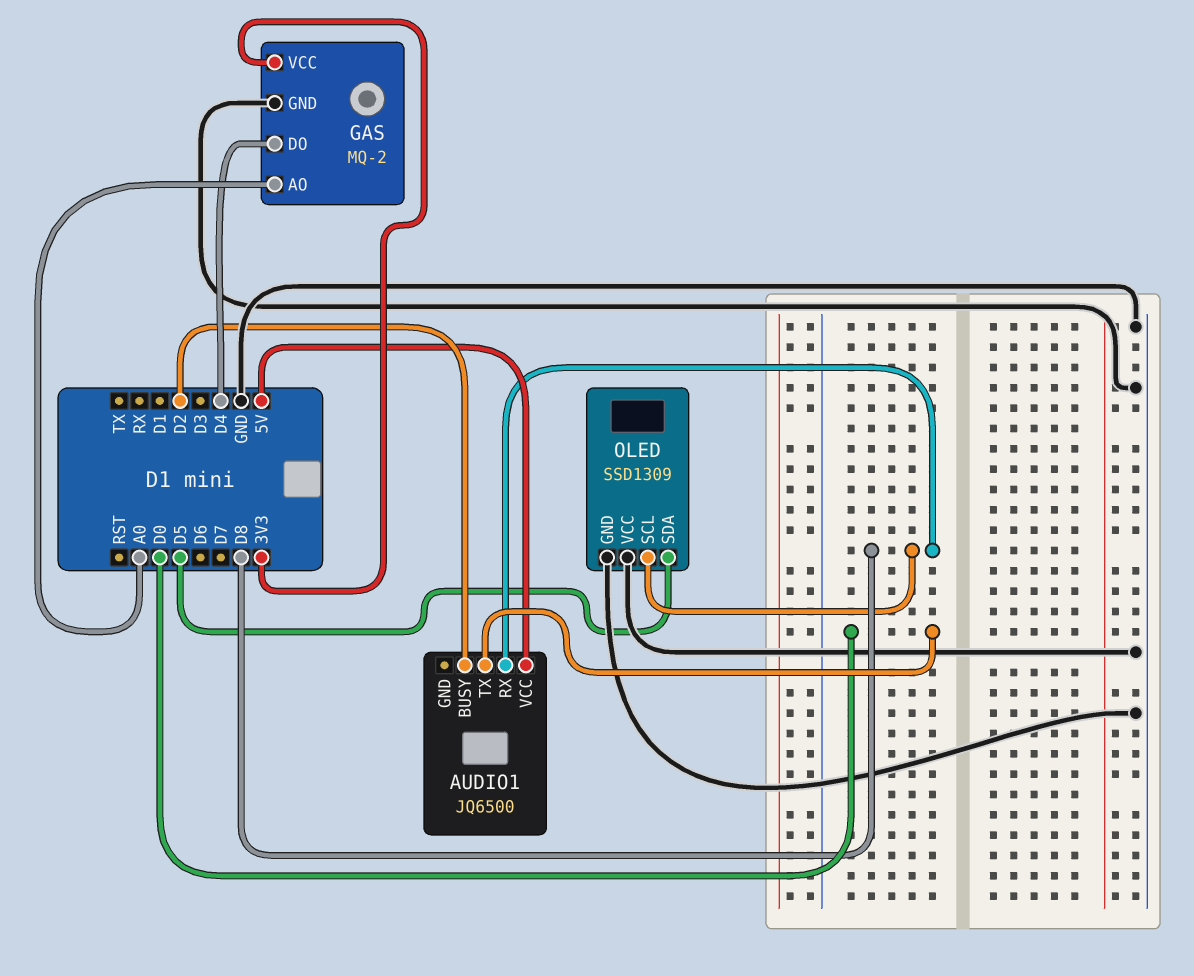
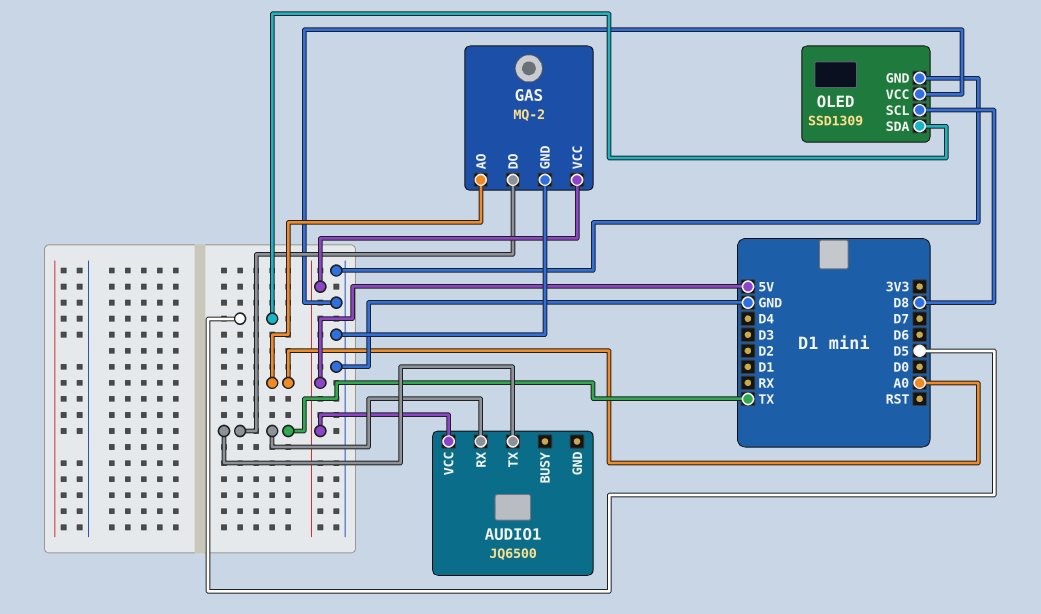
AUDIO1 pin BUSY: D2 -> none
AUDIO1 pin RX: D8 -> TX
AUDIO1 pin TX: D0 -> TX
GAS pin DO: D4 -> TX
GAS pin VCC: 3V3 -> 5V

